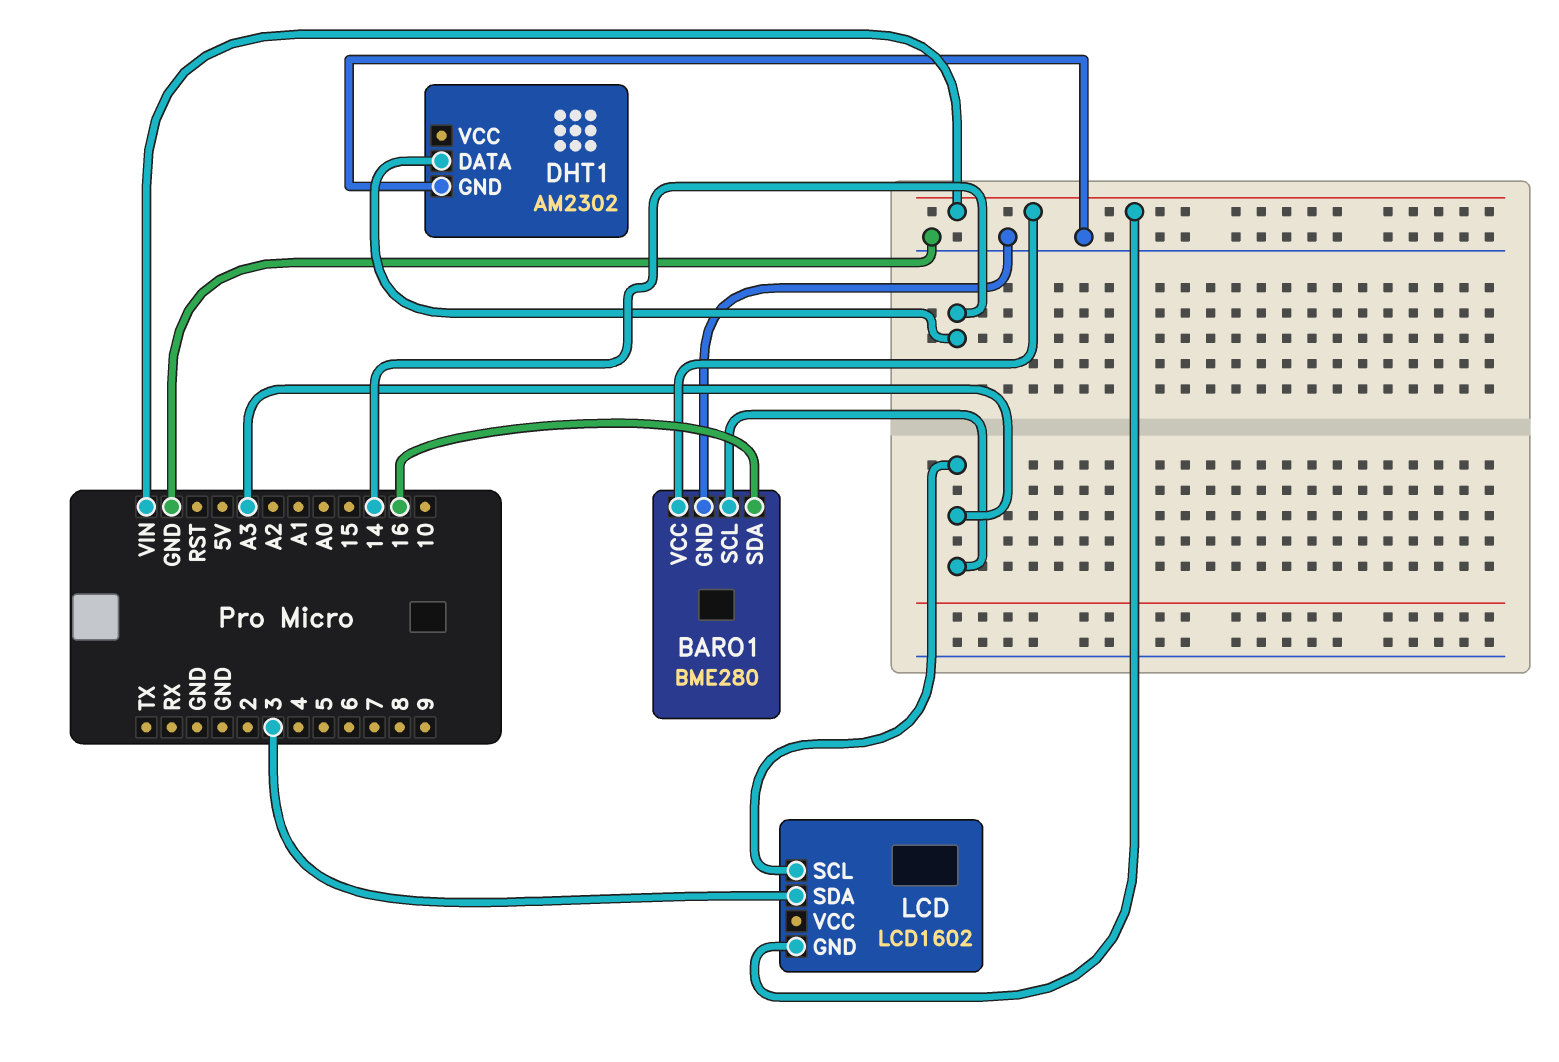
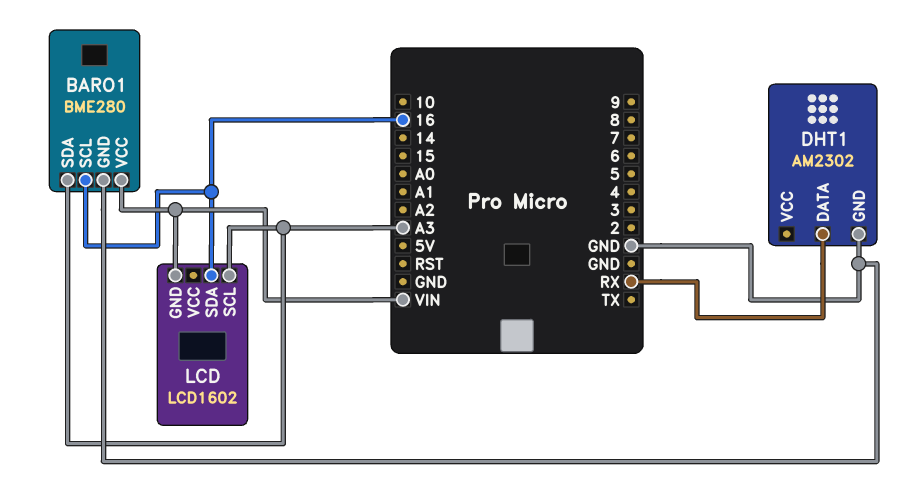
BARO1 pin SCL: A3 -> 16
BARO1 pin SDA: 16 -> A3
DHT1 pin DATA: 14 -> RX
LCD pin SDA: 3 -> 16

